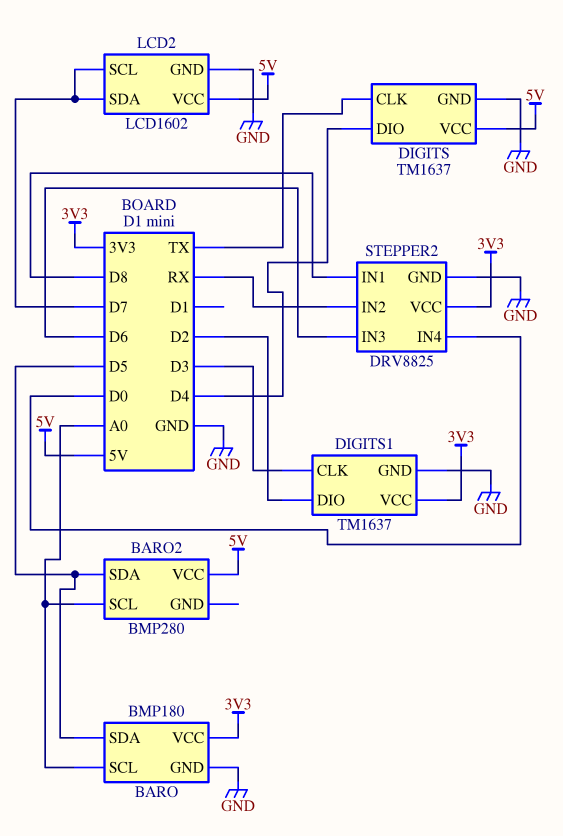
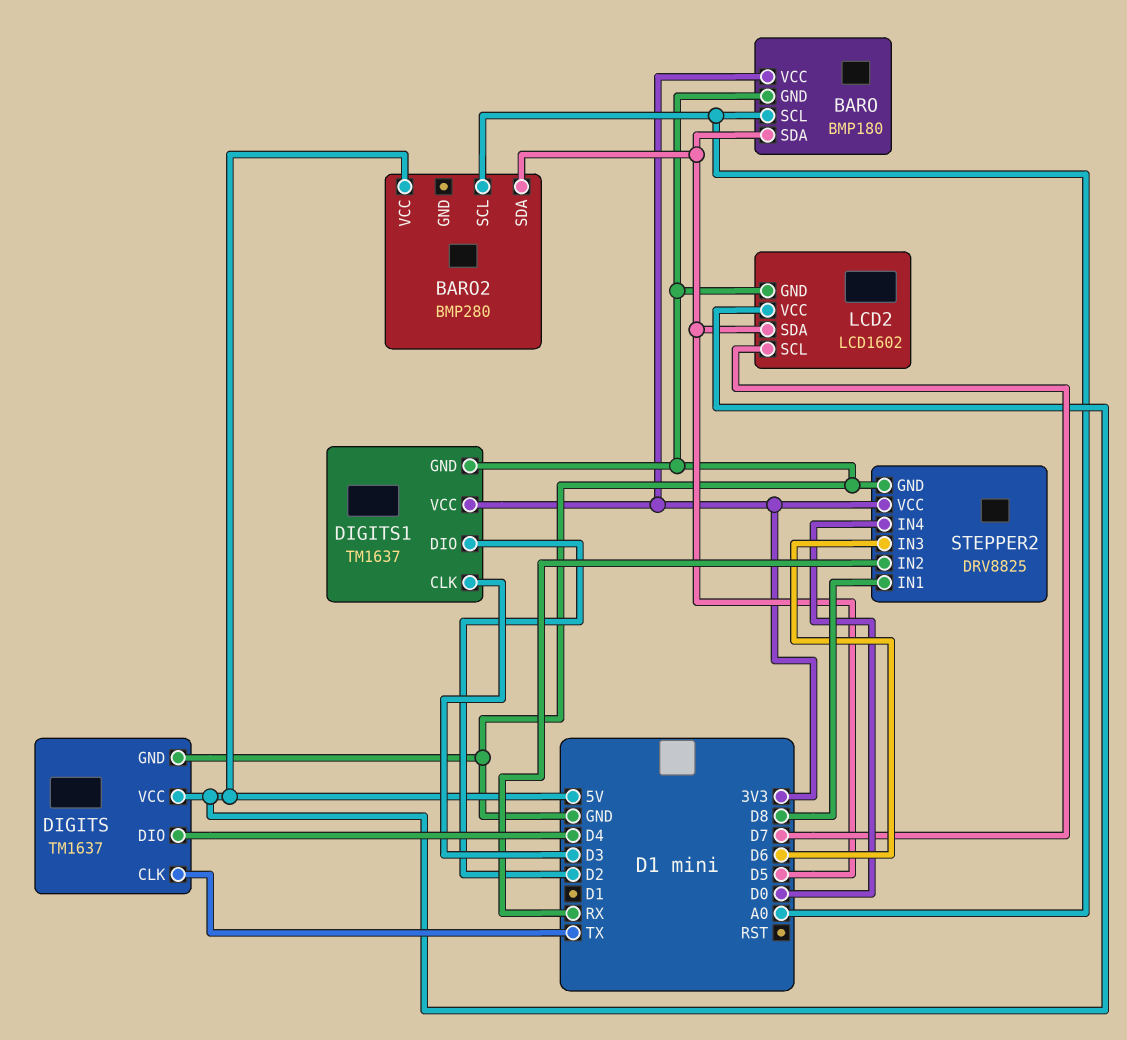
LCD2 pin SDA: D7 -> D5

